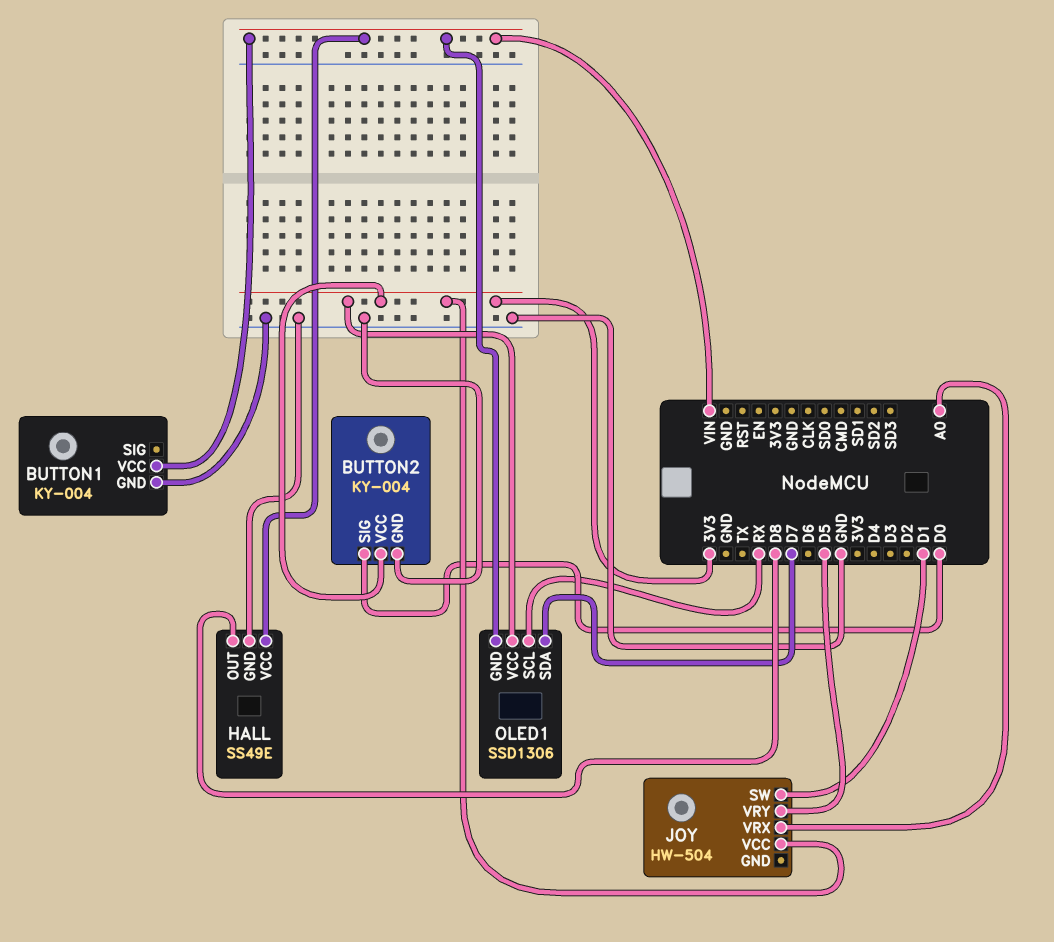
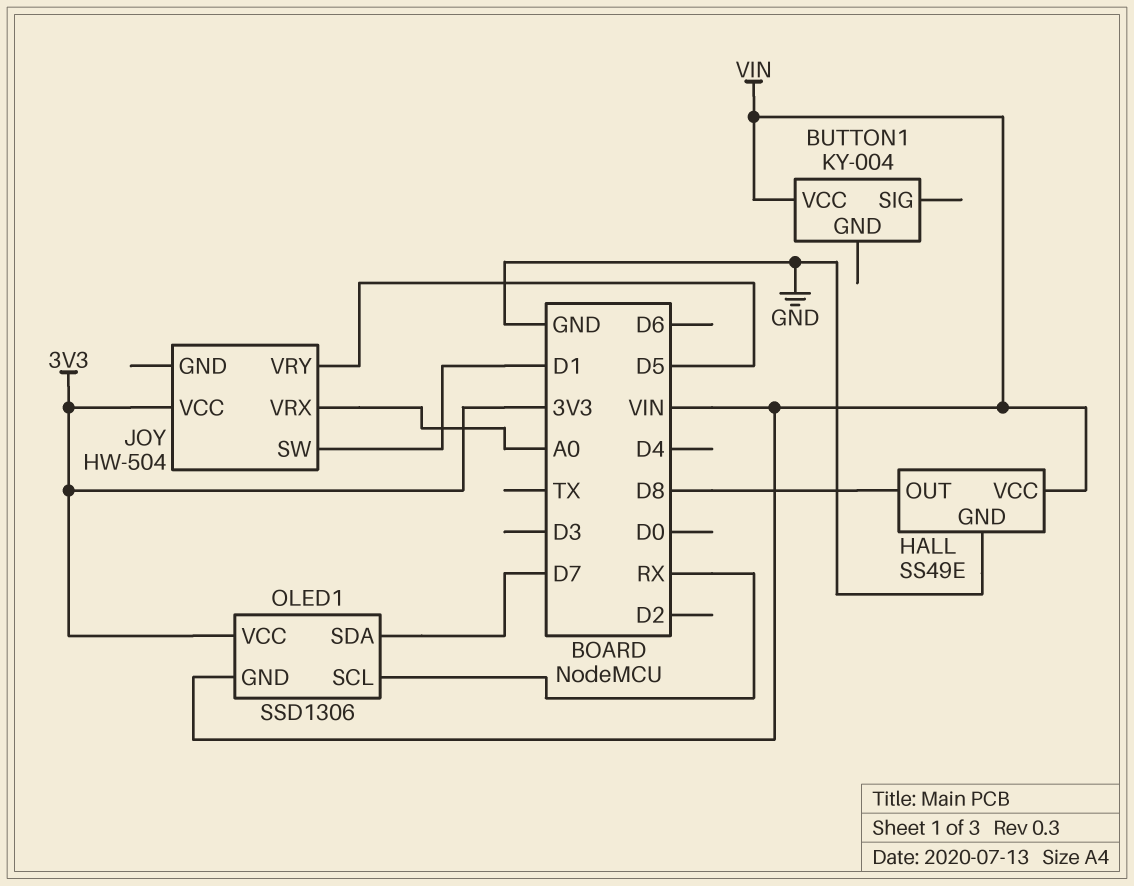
BUTTON1 pin GND: GND -> none
BUTTON2: KY-004 -> none
BUTTON2 pin GND: GND -> none
BUTTON2 pin SIG: D0 -> none
BUTTON2 pin VCC: 3V3 -> none

